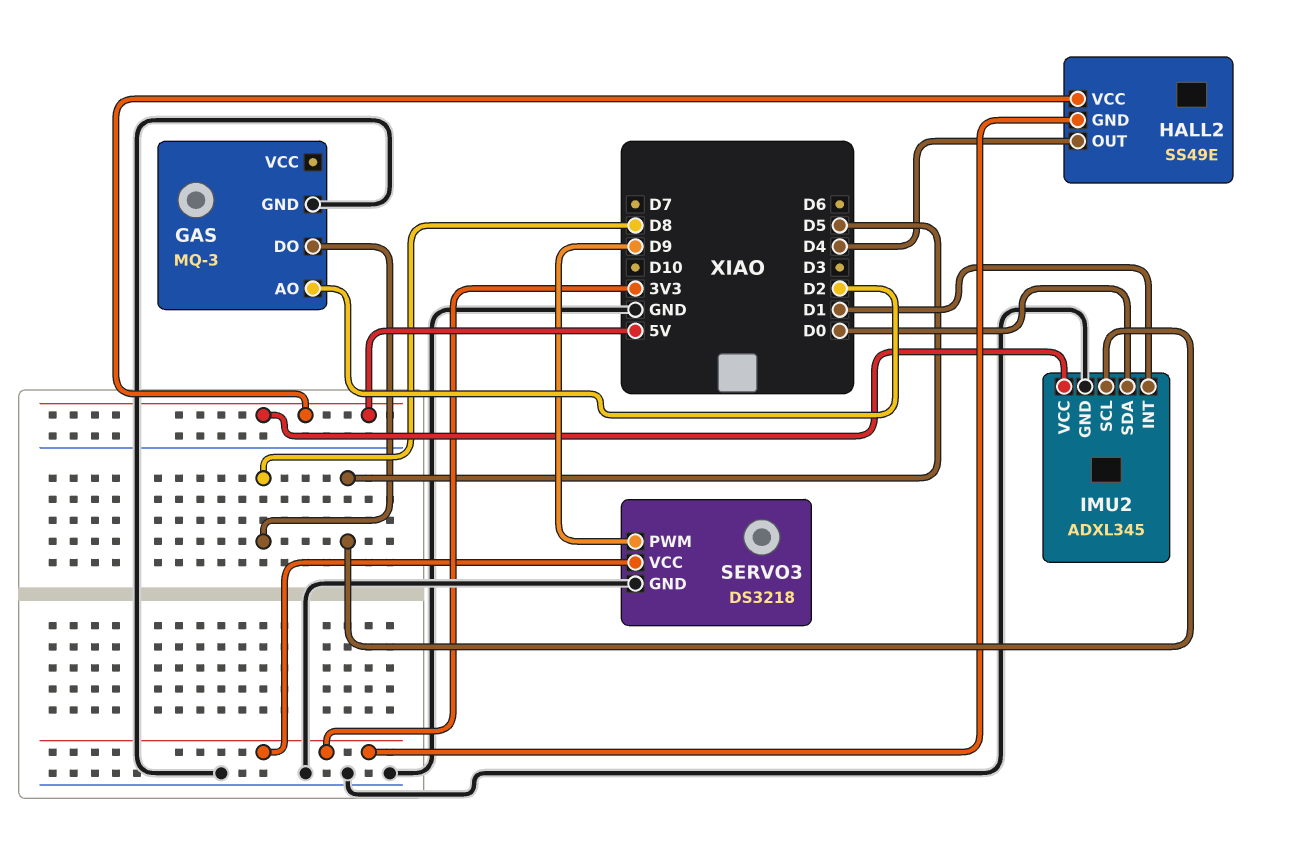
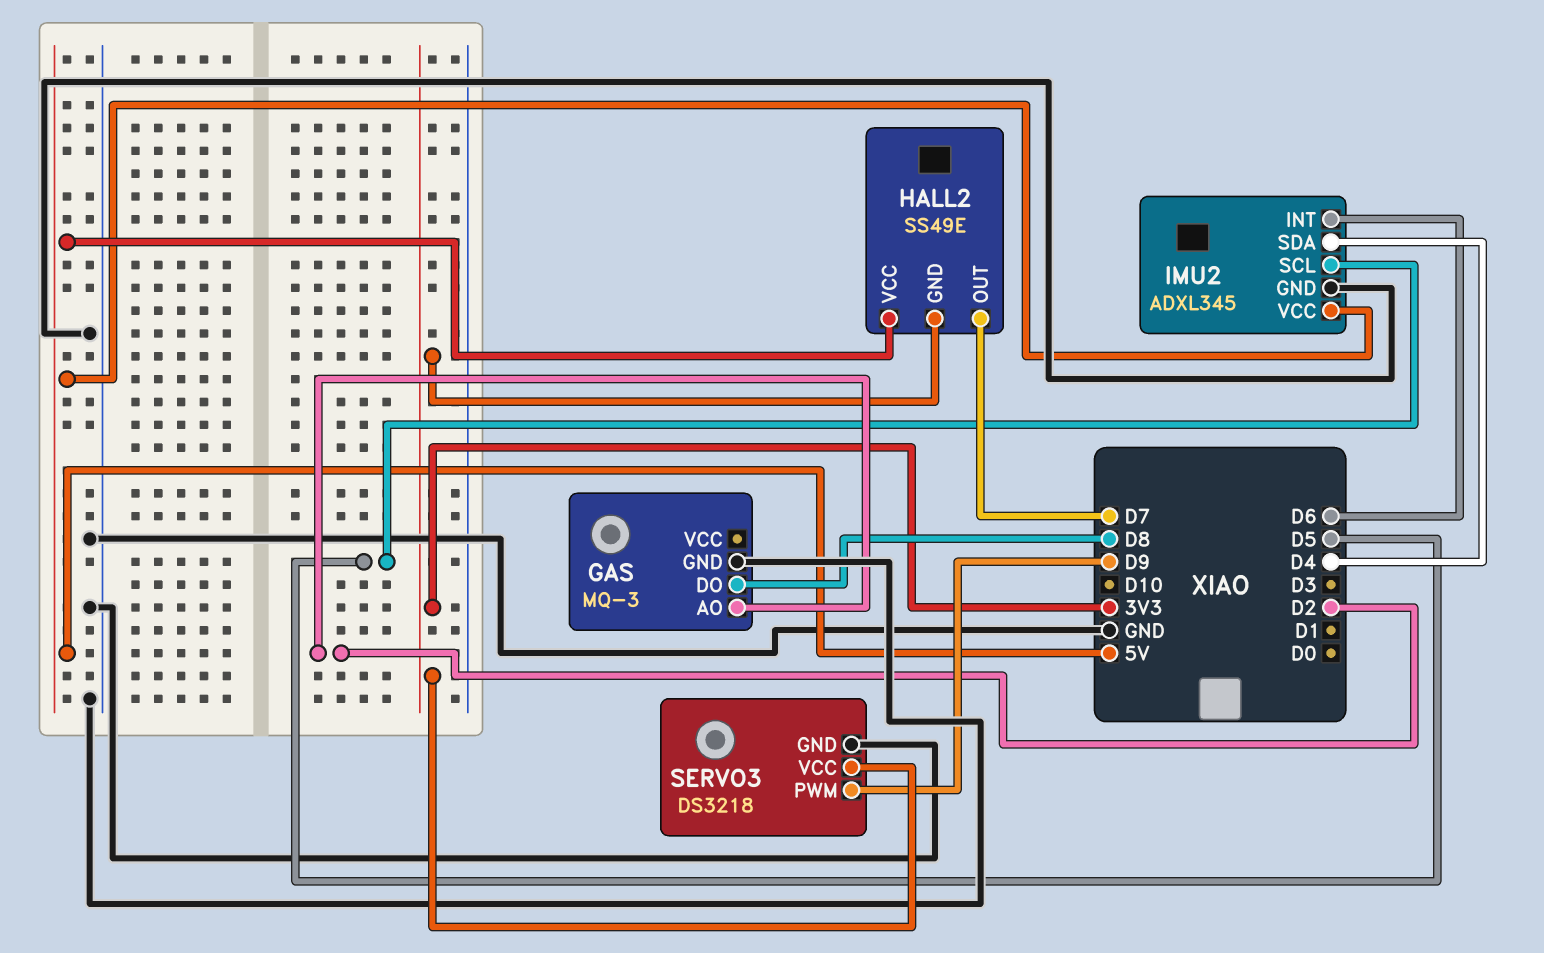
HALL2 pin OUT: D4 -> D7
IMU2 pin INT: D1 -> D6
IMU2 pin SDA: D0 -> D4

